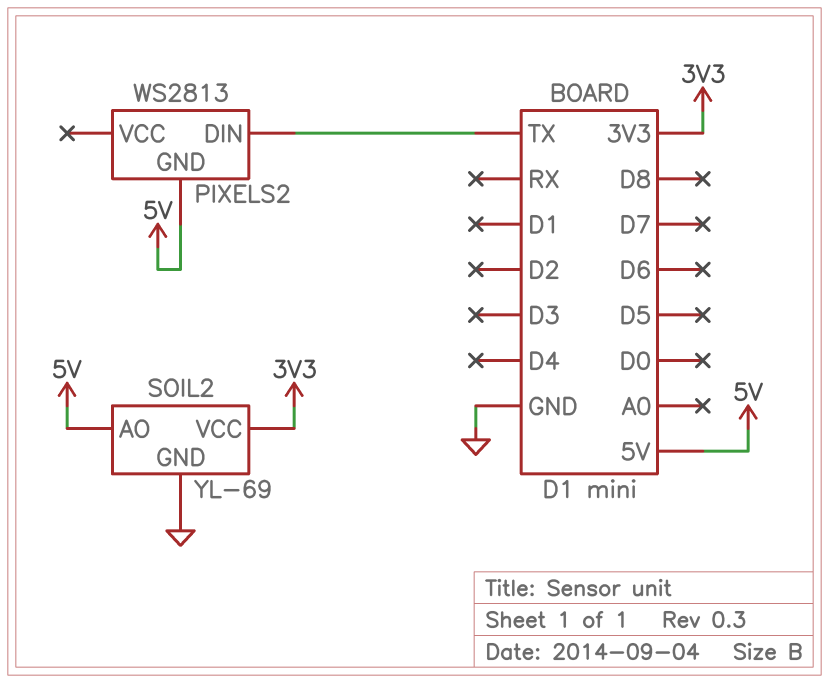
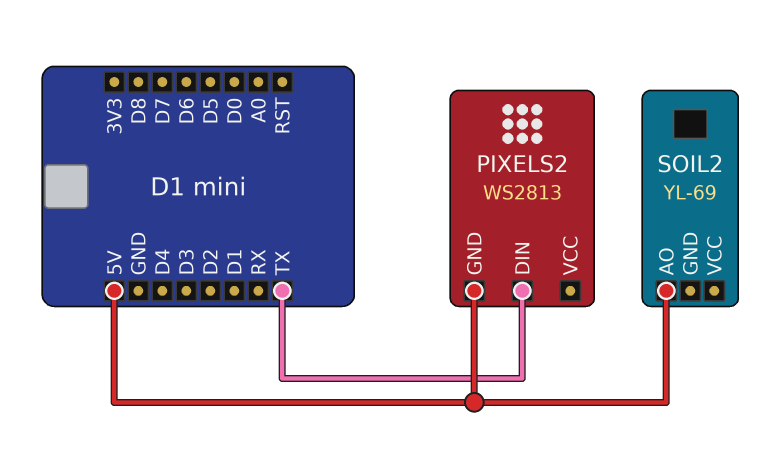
SOIL2 pin GND: GND -> none
SOIL2 pin VCC: 3V3 -> none

